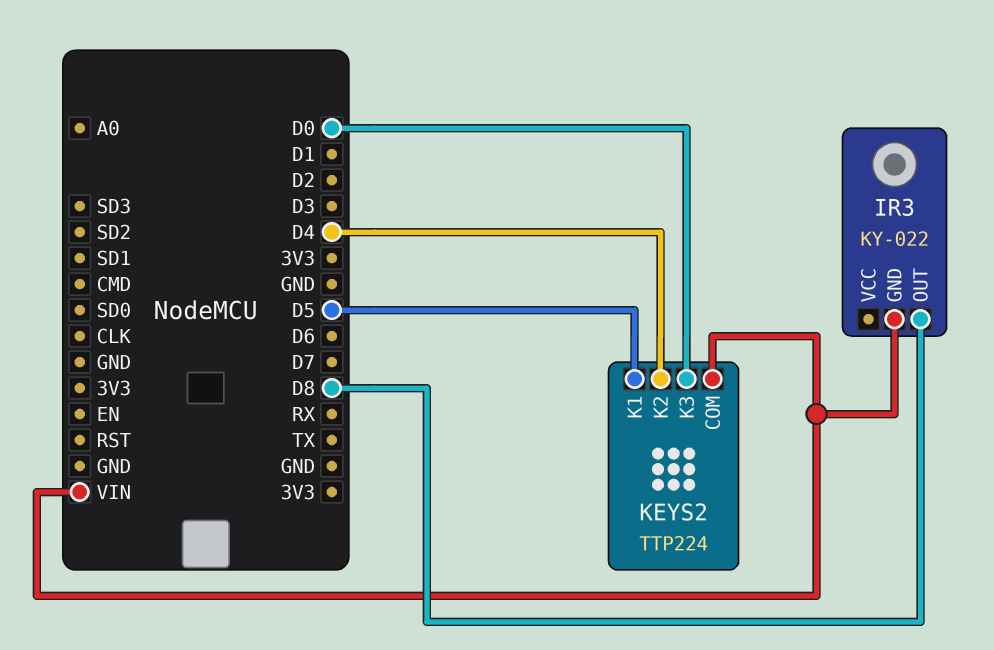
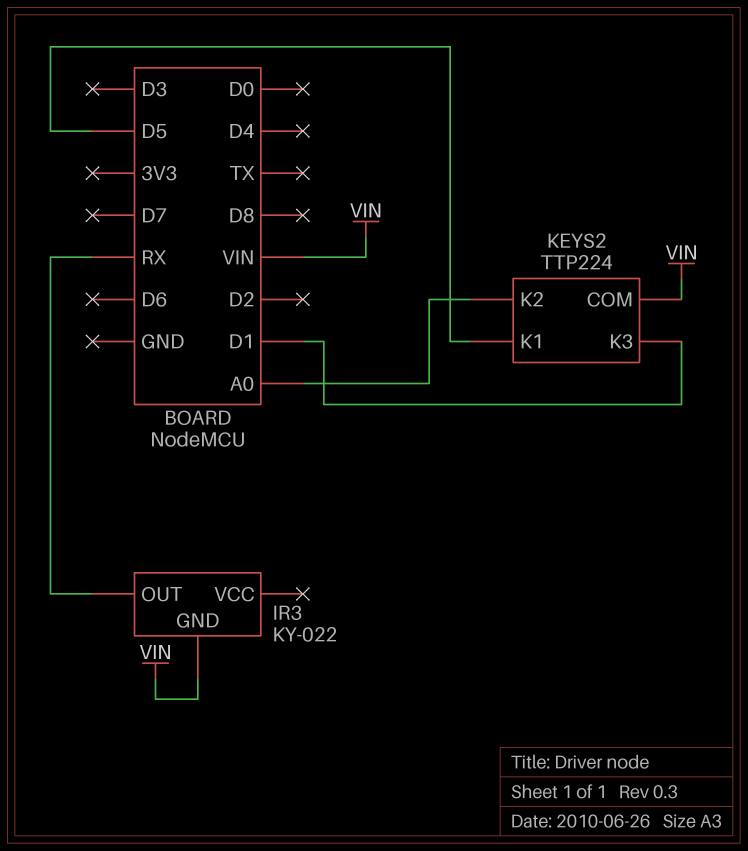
IR3 pin OUT: D8 -> RX
KEYS2 pin K2: D4 -> A0
KEYS2 pin K3: D0 -> D1

